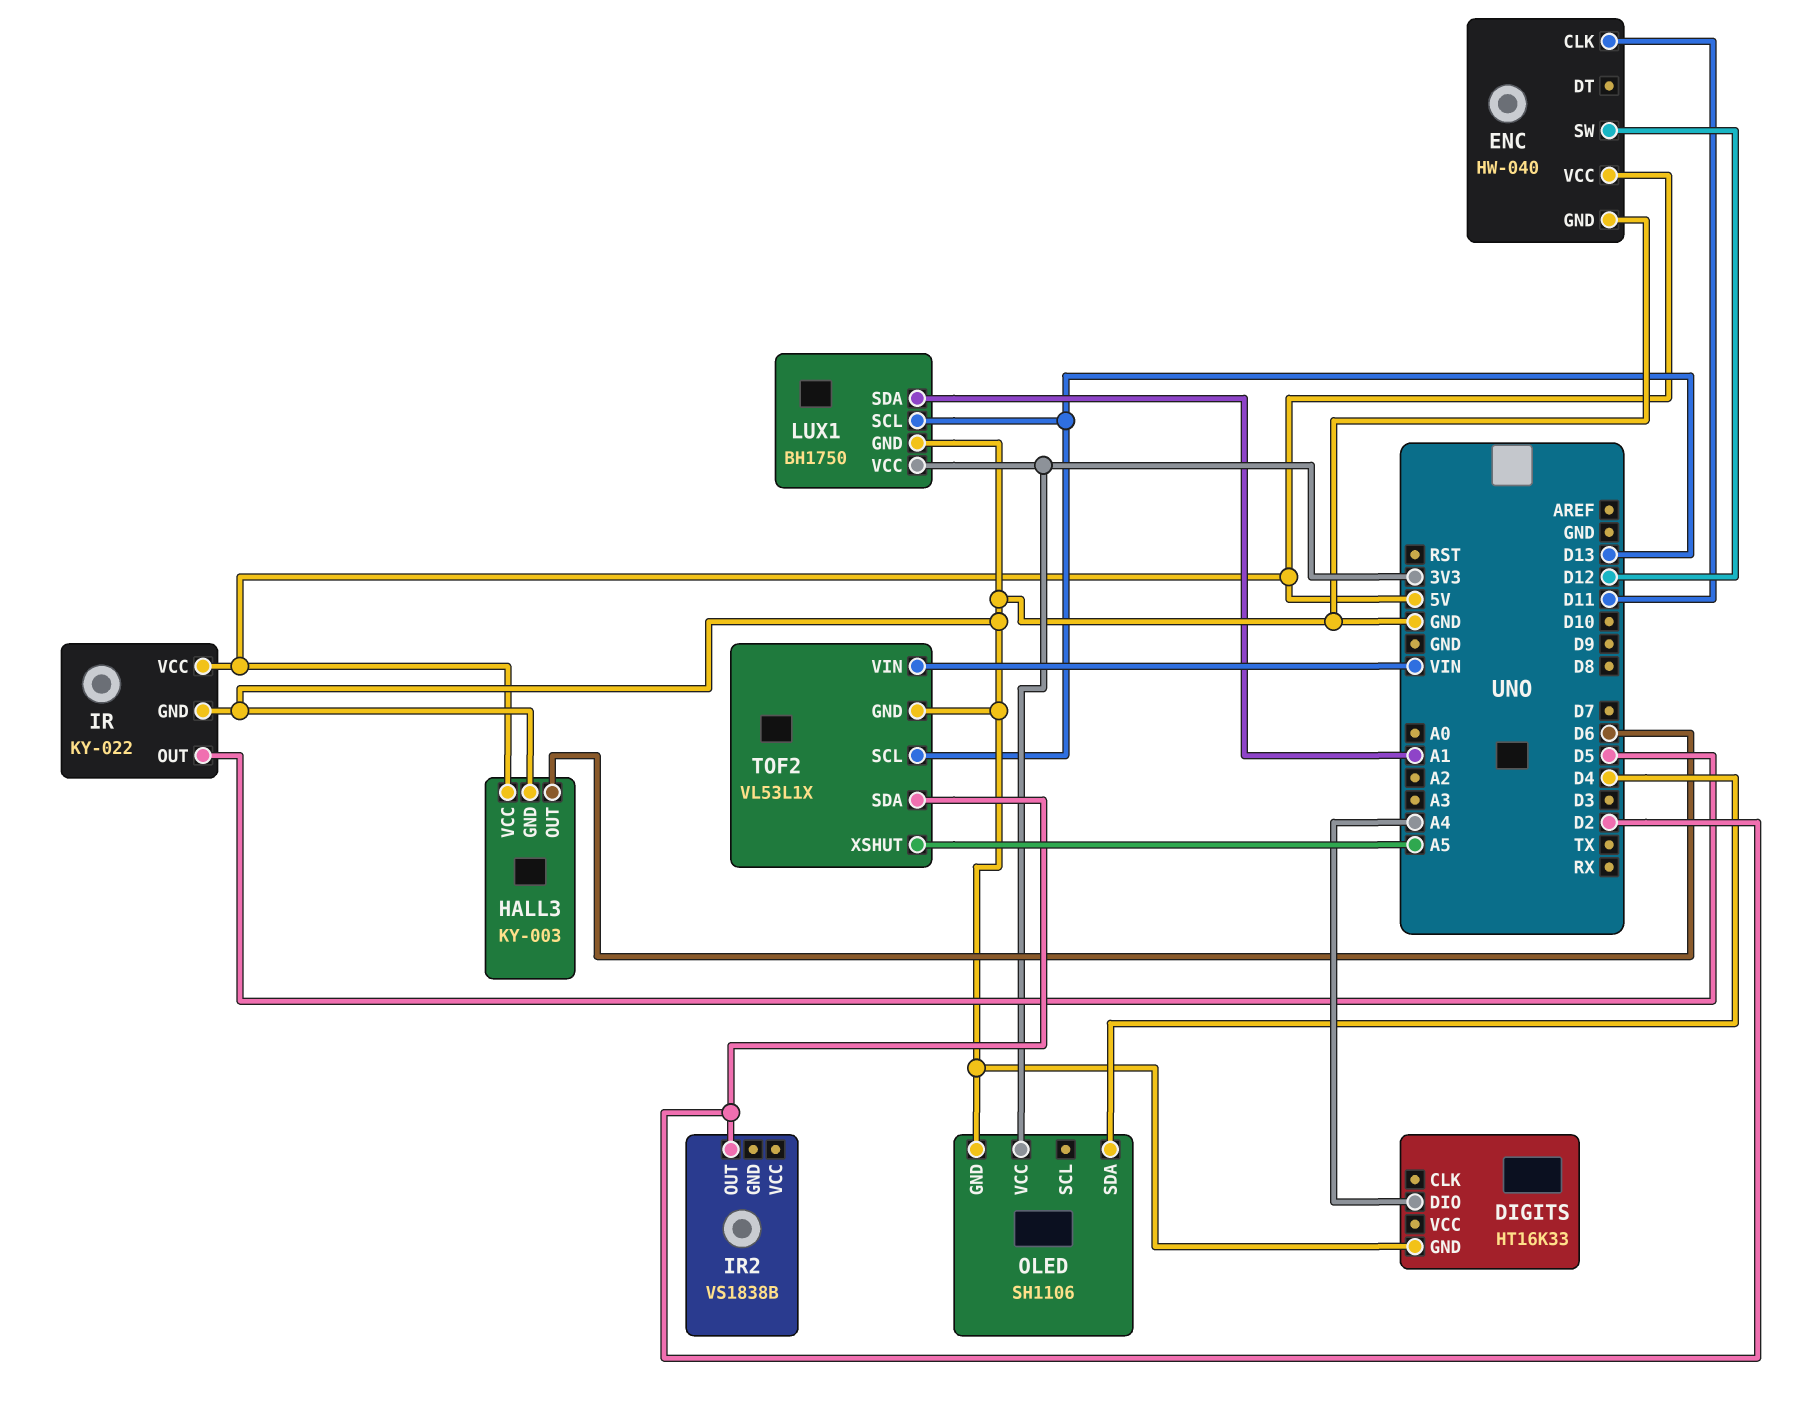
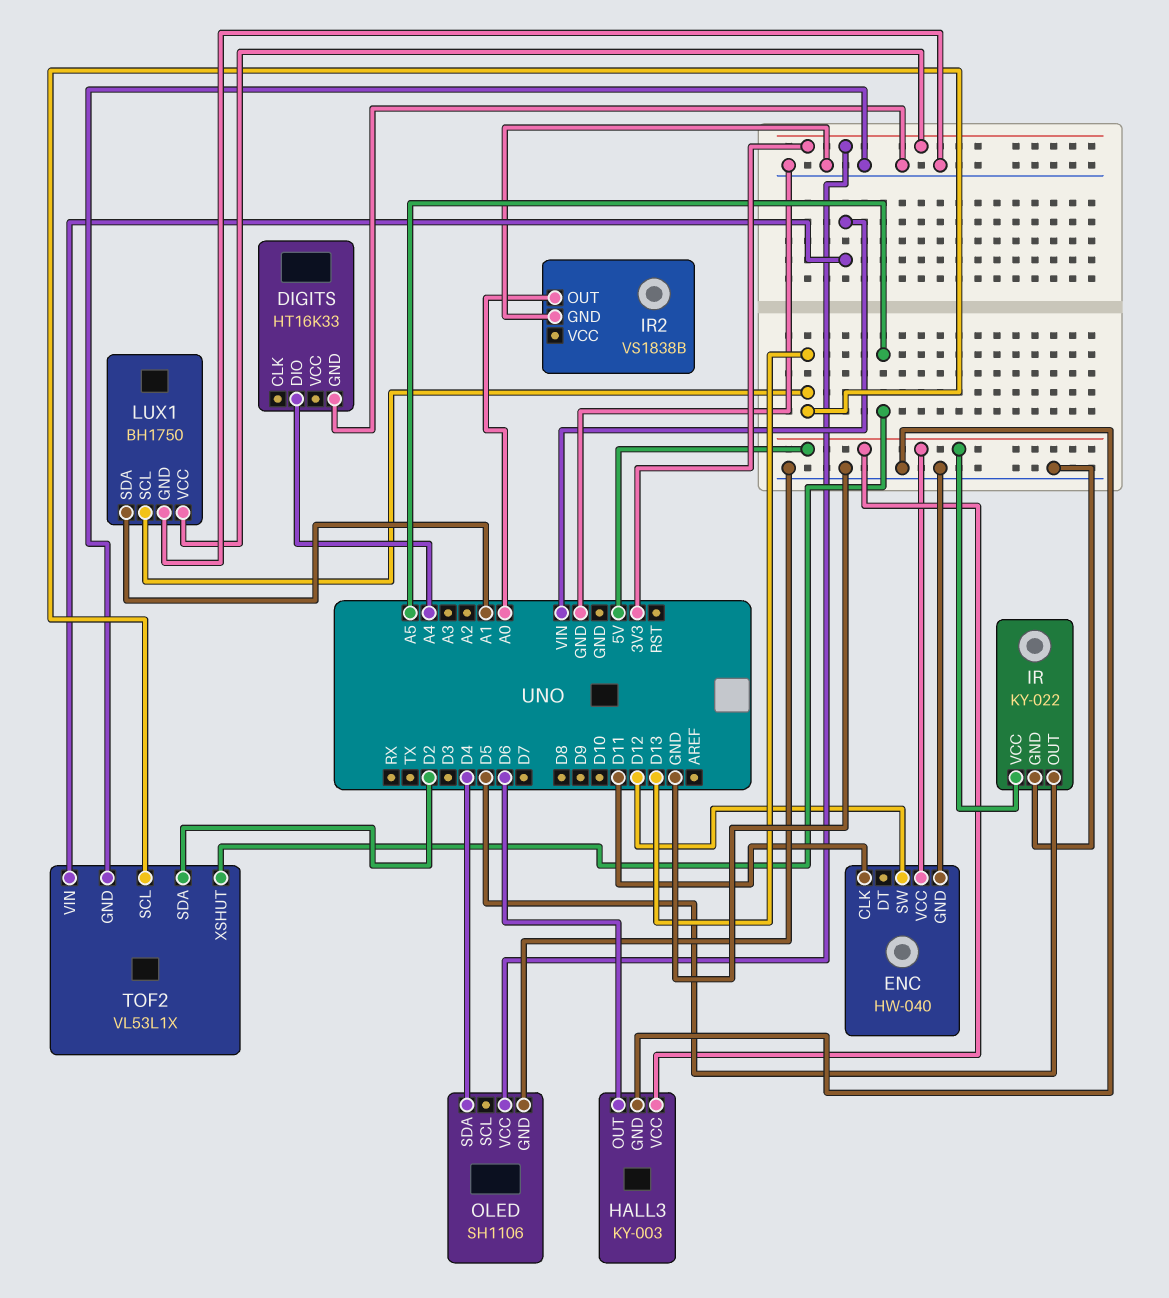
IR2 pin GND: none -> GND
IR2 pin OUT: D2 -> A0

